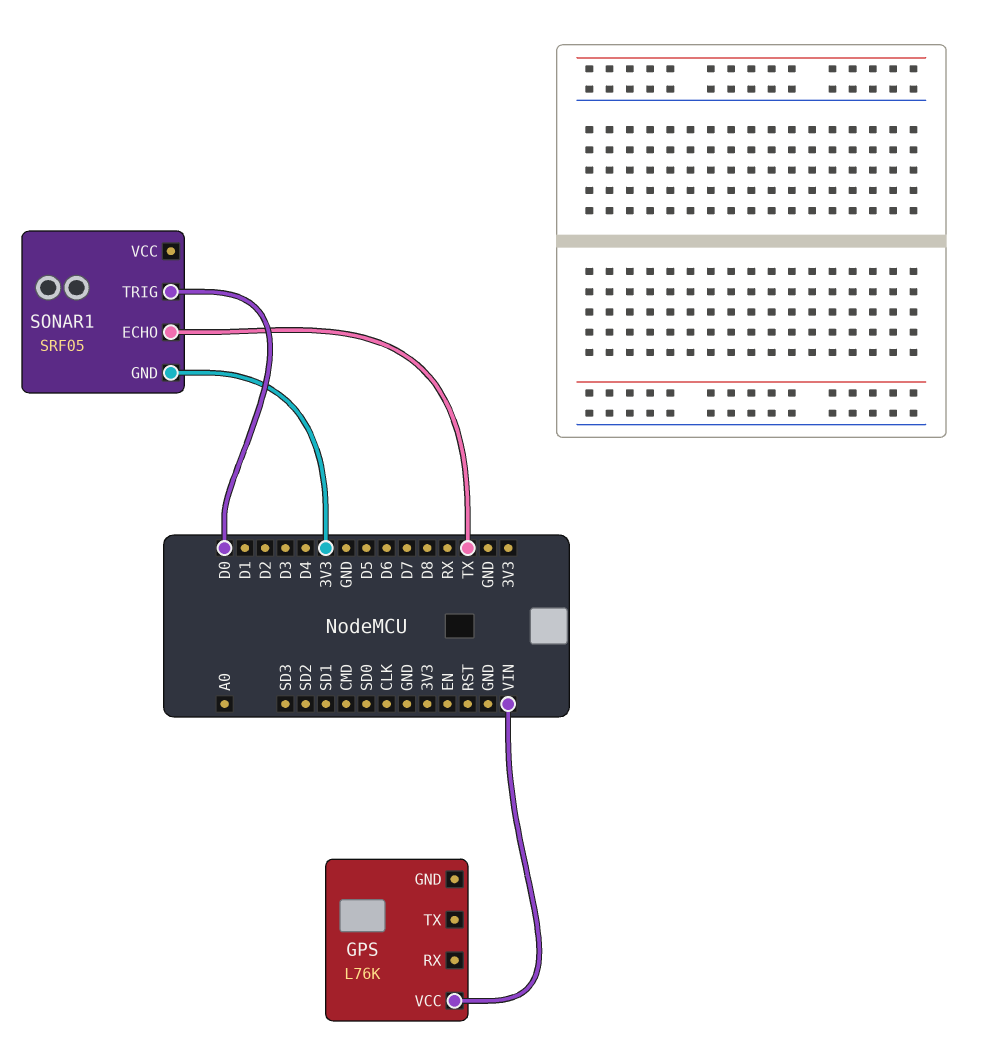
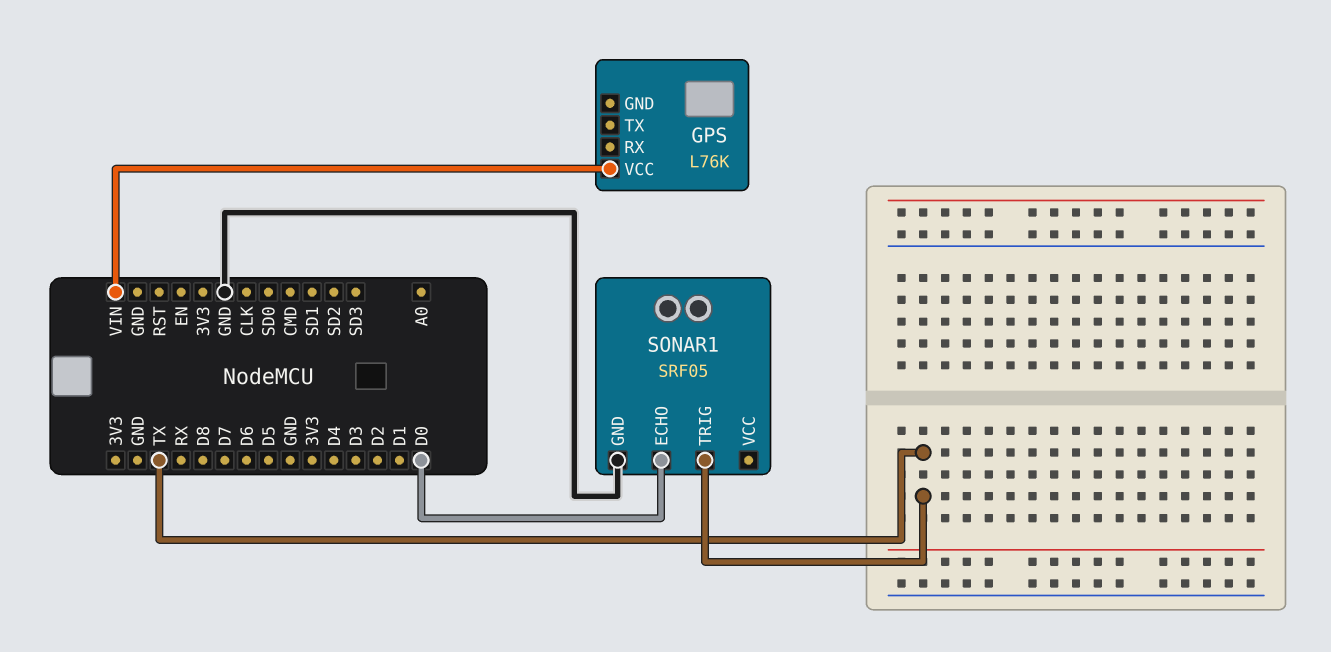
SONAR1 pin ECHO: TX -> D0
SONAR1 pin GND: 3V3 -> GND
SONAR1 pin TRIG: D0 -> TX

